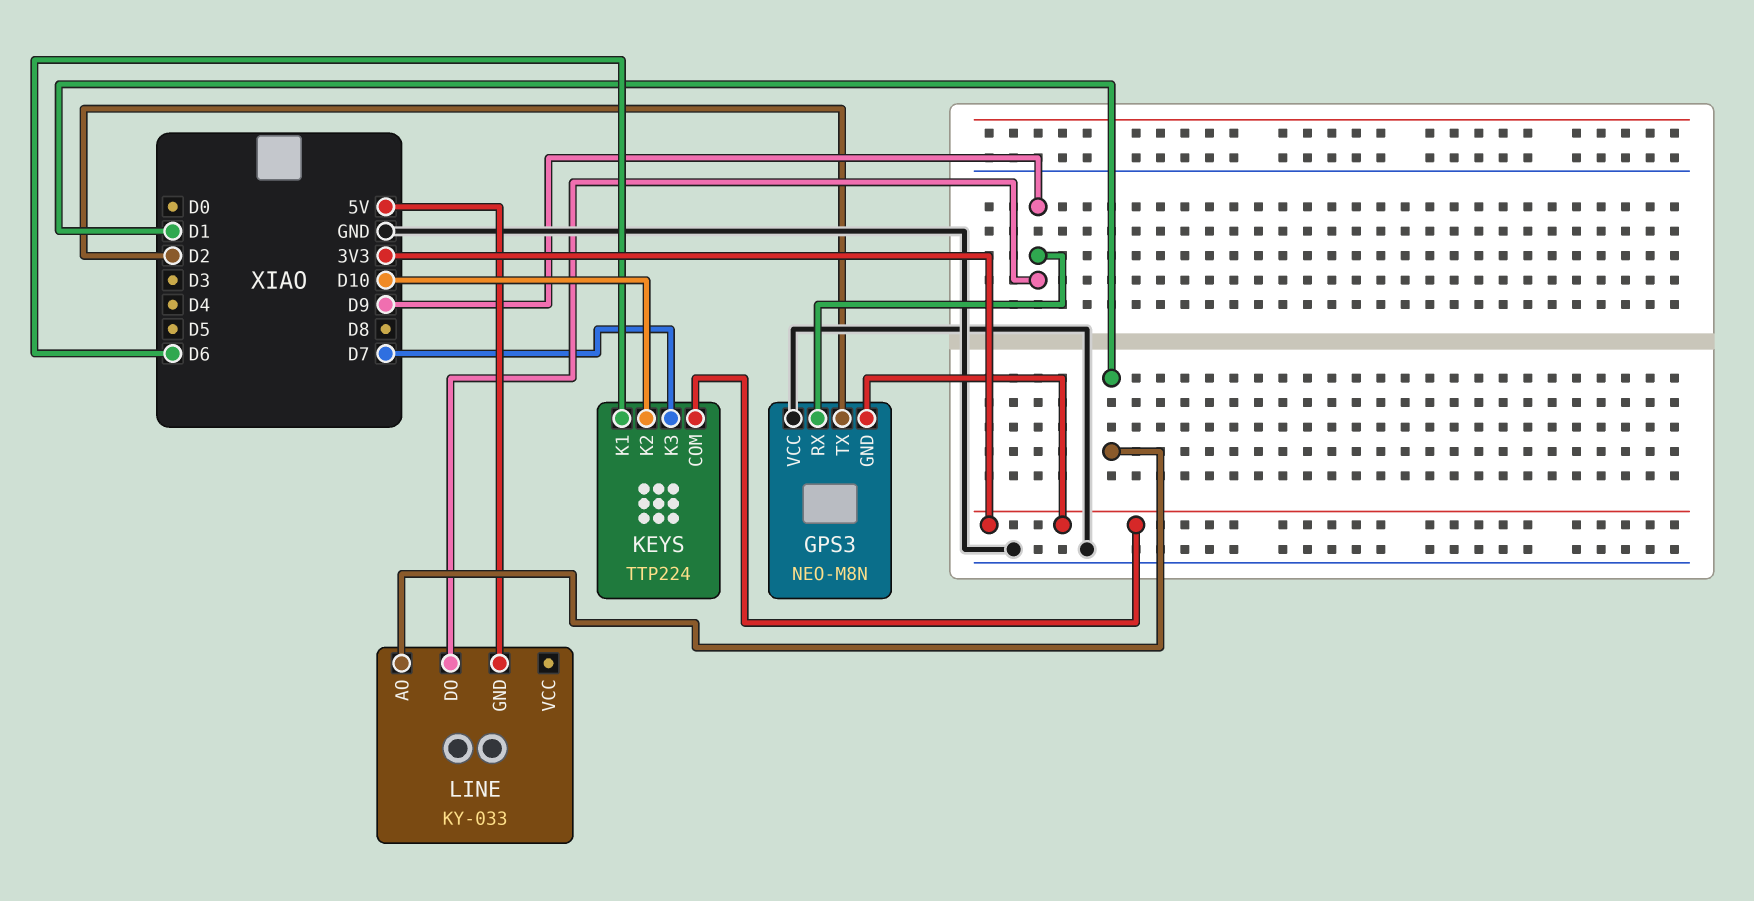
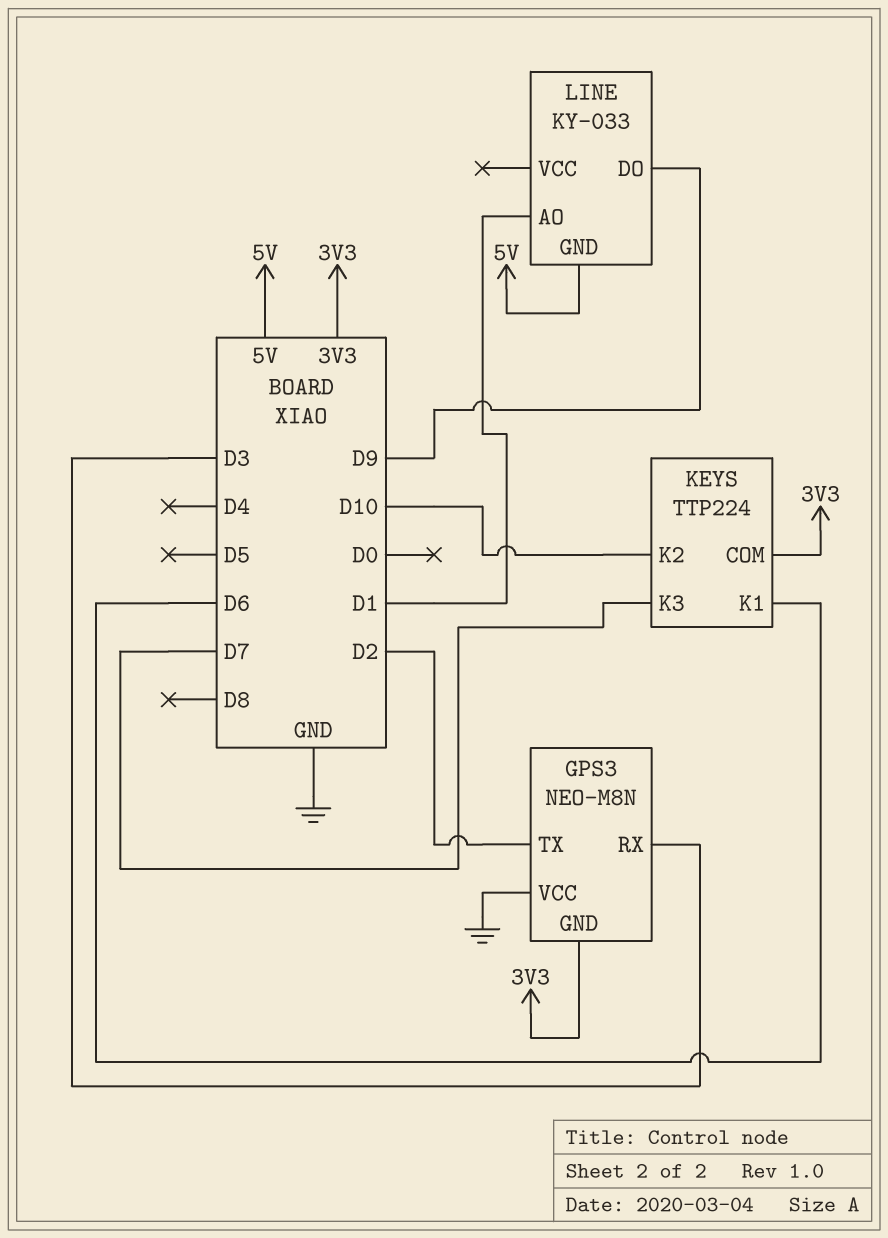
GPS3 pin RX: D9 -> D3

